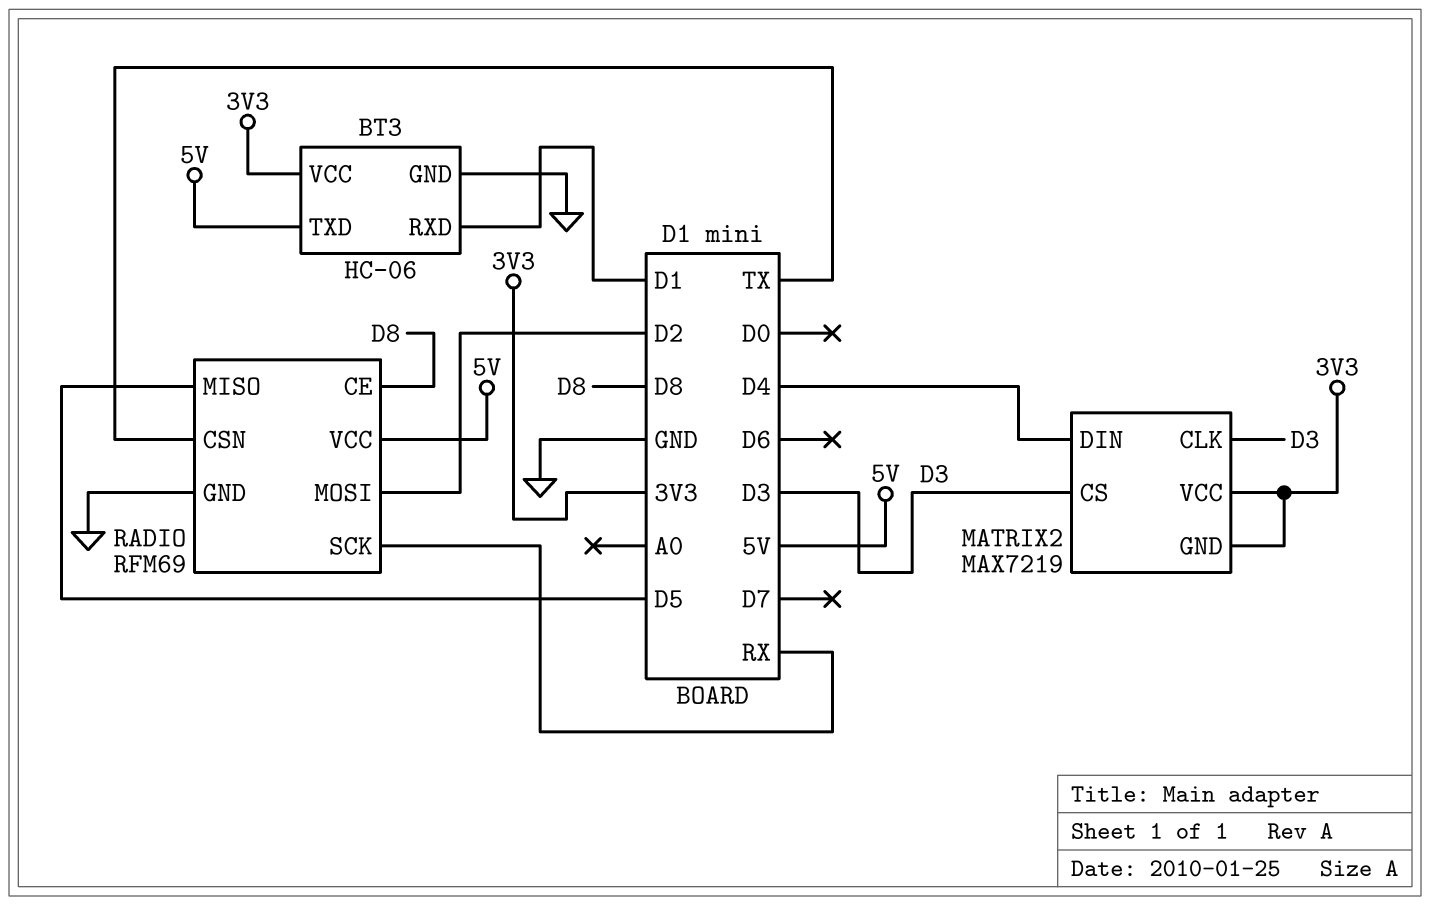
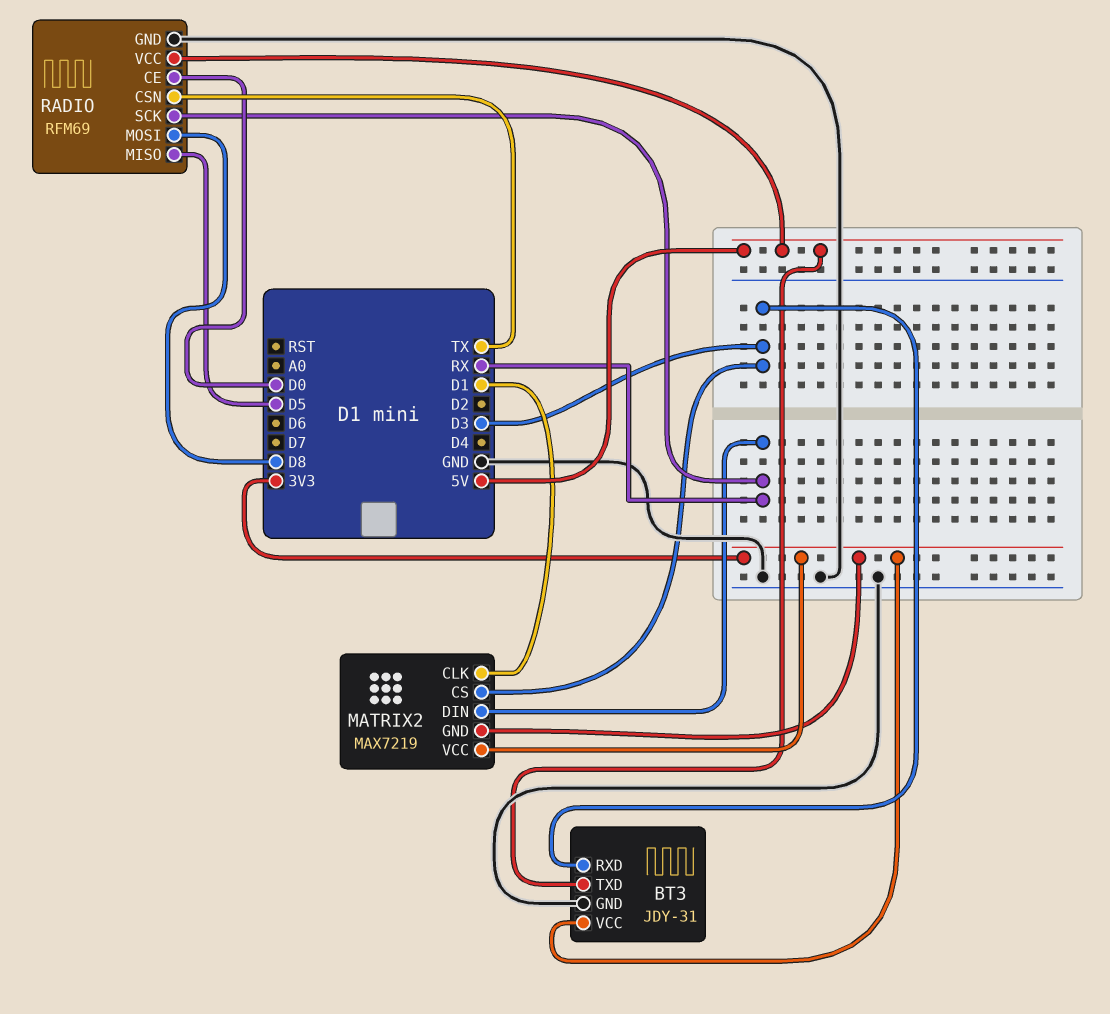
BT3: HC-06 -> JDY-31
BT3 pin RXD: D1 -> D3
MATRIX2 pin CLK: D3 -> D1
MATRIX2 pin DIN: D4 -> RX
RADIO pin CE: D8 -> D0
RADIO pin MOSI: D2 -> D8

